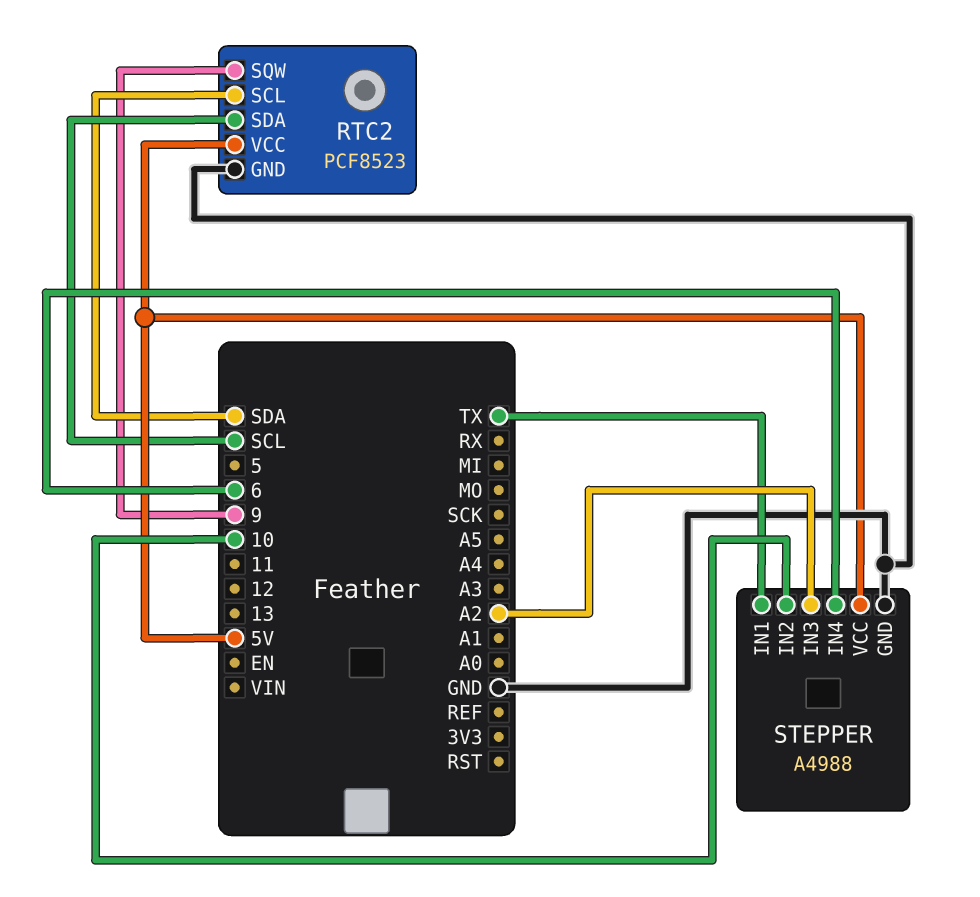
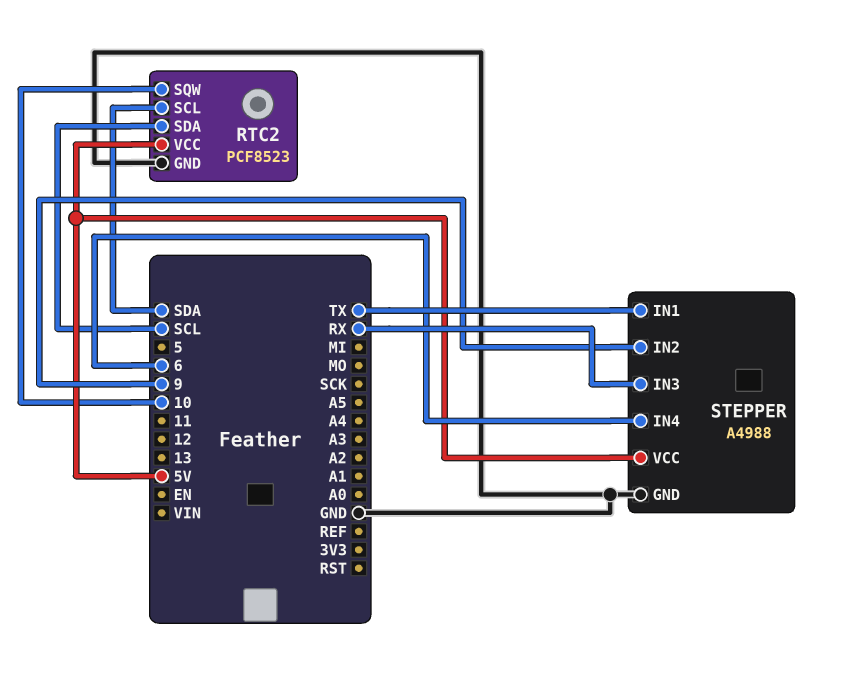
RTC2 pin SQW: 9 -> 10
STEPPER pin IN2: 10 -> 9
STEPPER pin IN3: A2 -> RX

